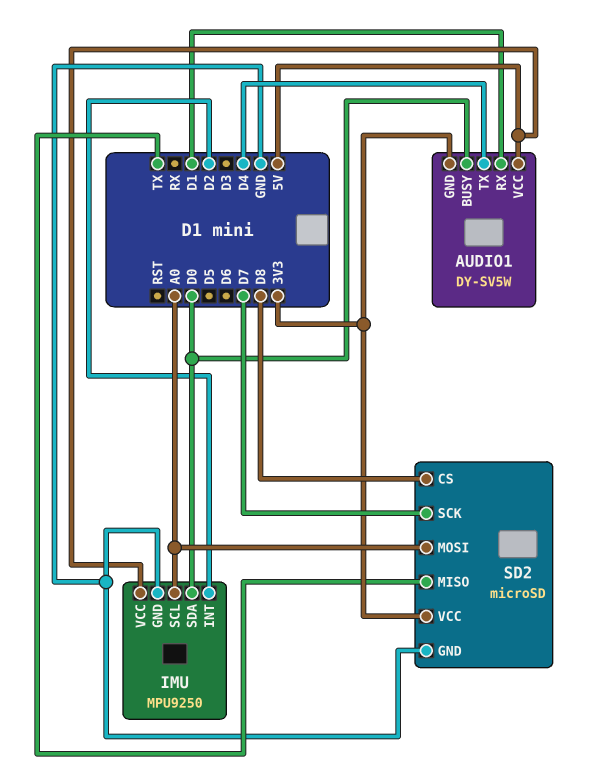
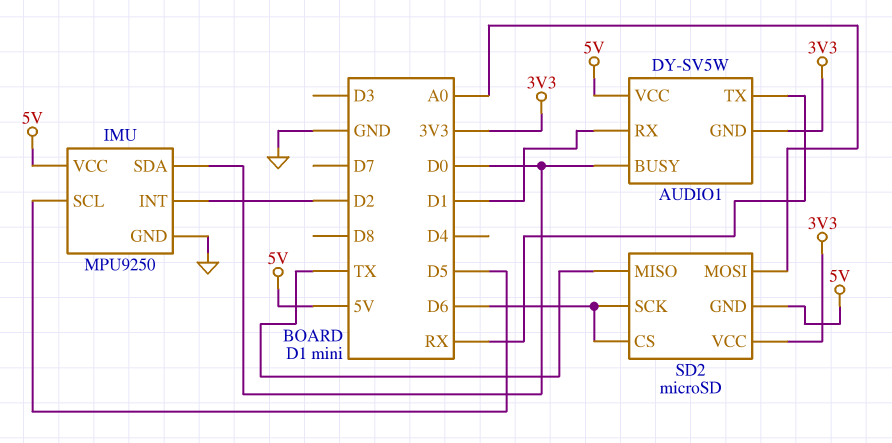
AUDIO1 pin TX: D4 -> RX
IMU pin SCL: A0 -> D5
SD2 pin CS: D8 -> D6
SD2 pin GND: GND -> 5V
SD2 pin SCK: D7 -> D6

